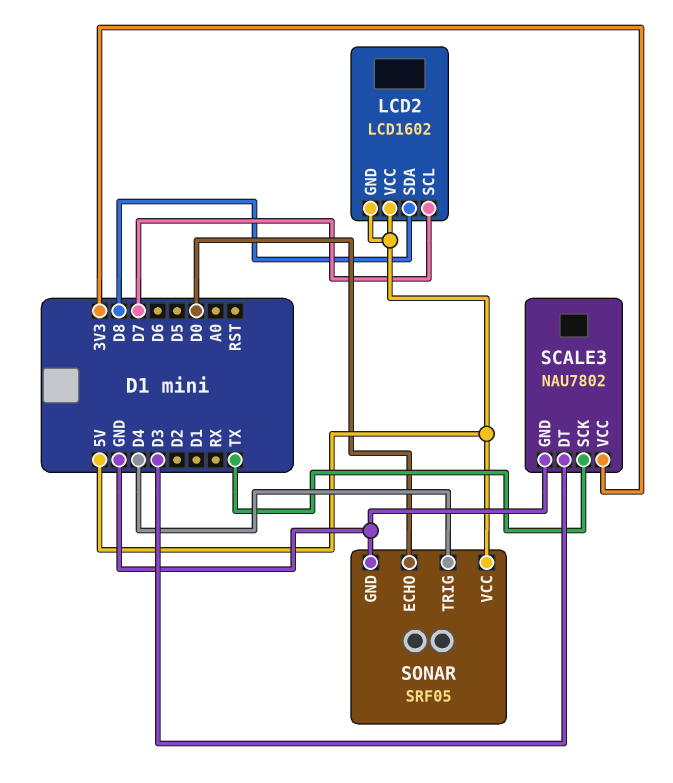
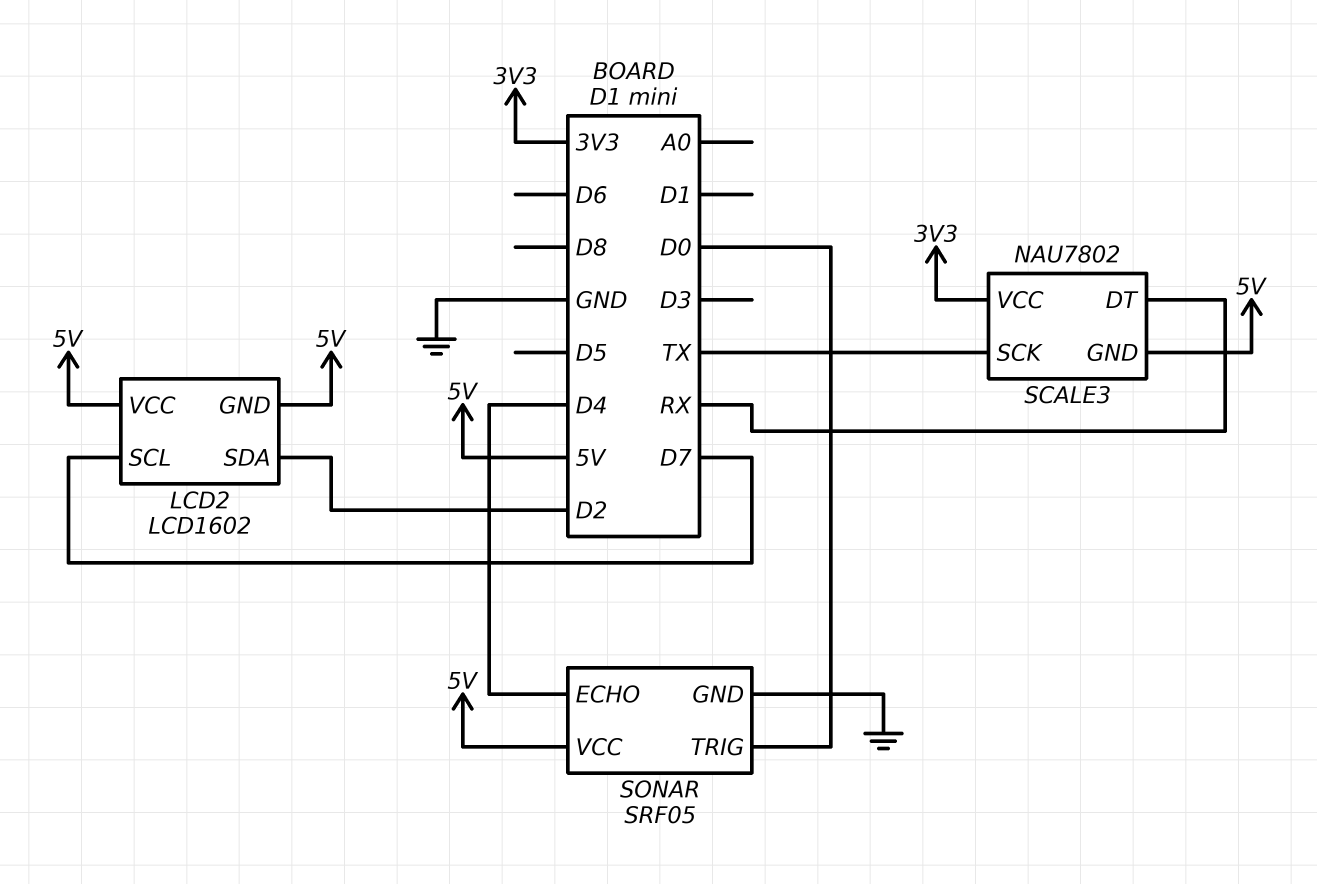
LCD2 pin SDA: D8 -> D2
SCALE3 pin DT: D3 -> RX
SCALE3 pin GND: GND -> 5V
SONAR pin ECHO: D0 -> D4
SONAR pin TRIG: D4 -> D0

